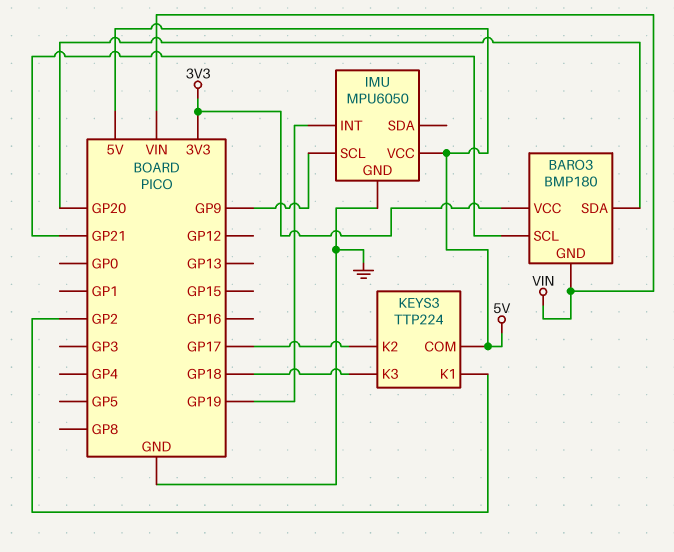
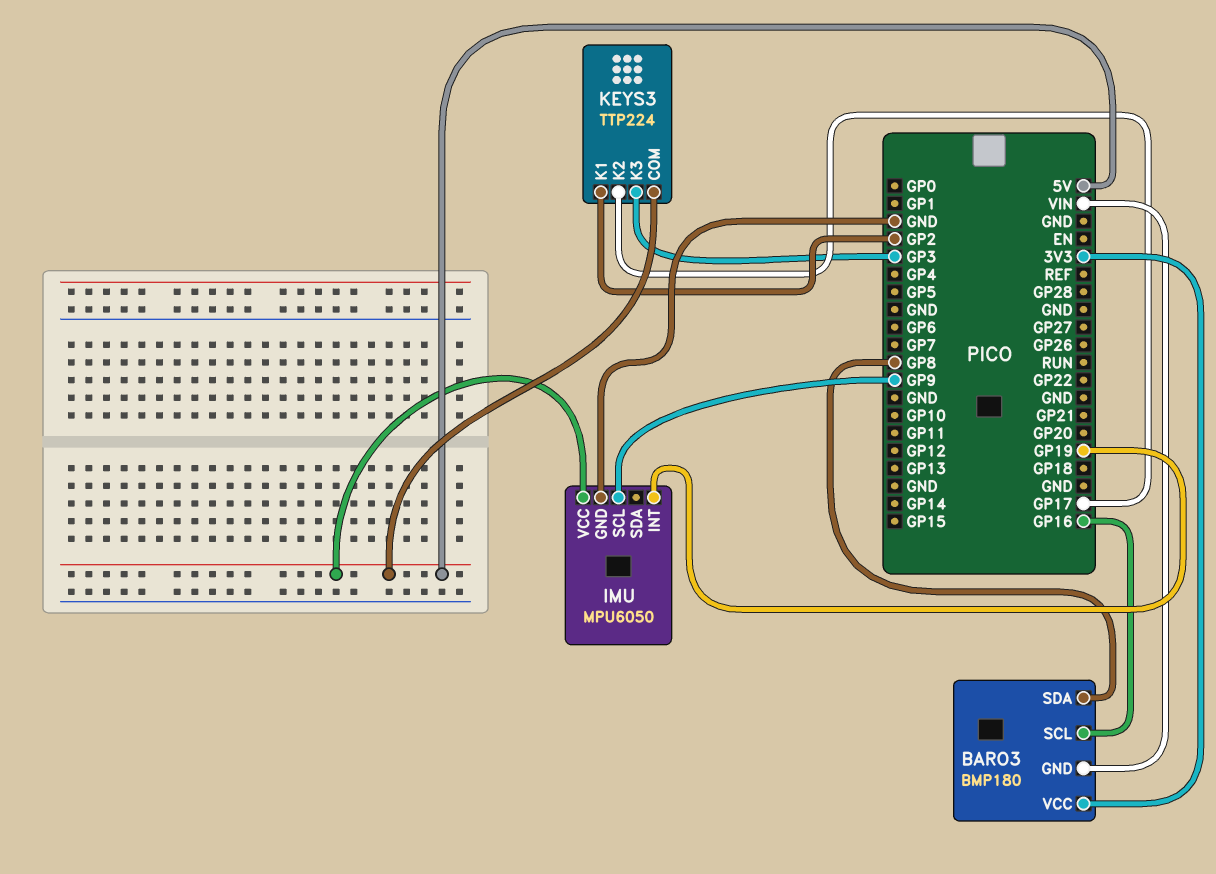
BARO3 pin SCL: GP21 -> GP16
BARO3 pin SDA: GP20 -> GP8
KEYS3 pin K3: GP18 -> GP3

